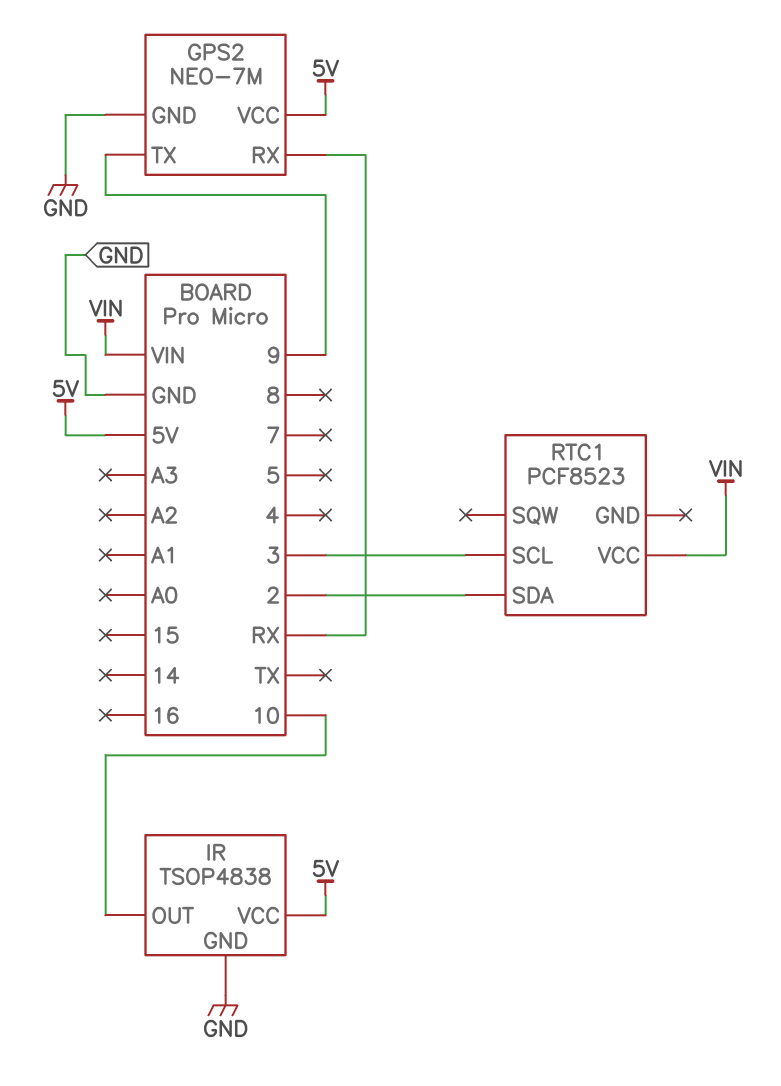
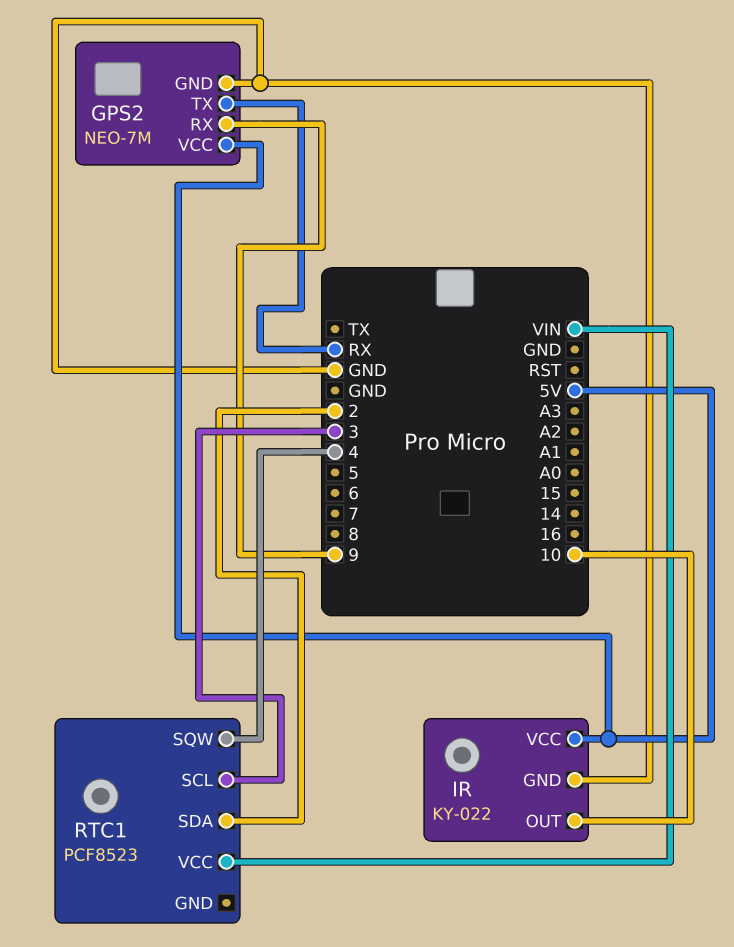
GPS2 pin RX: RX -> 9
GPS2 pin TX: 9 -> RX
IR: TSOP4838 -> KY-022
RTC1 pin SQW: none -> 4

